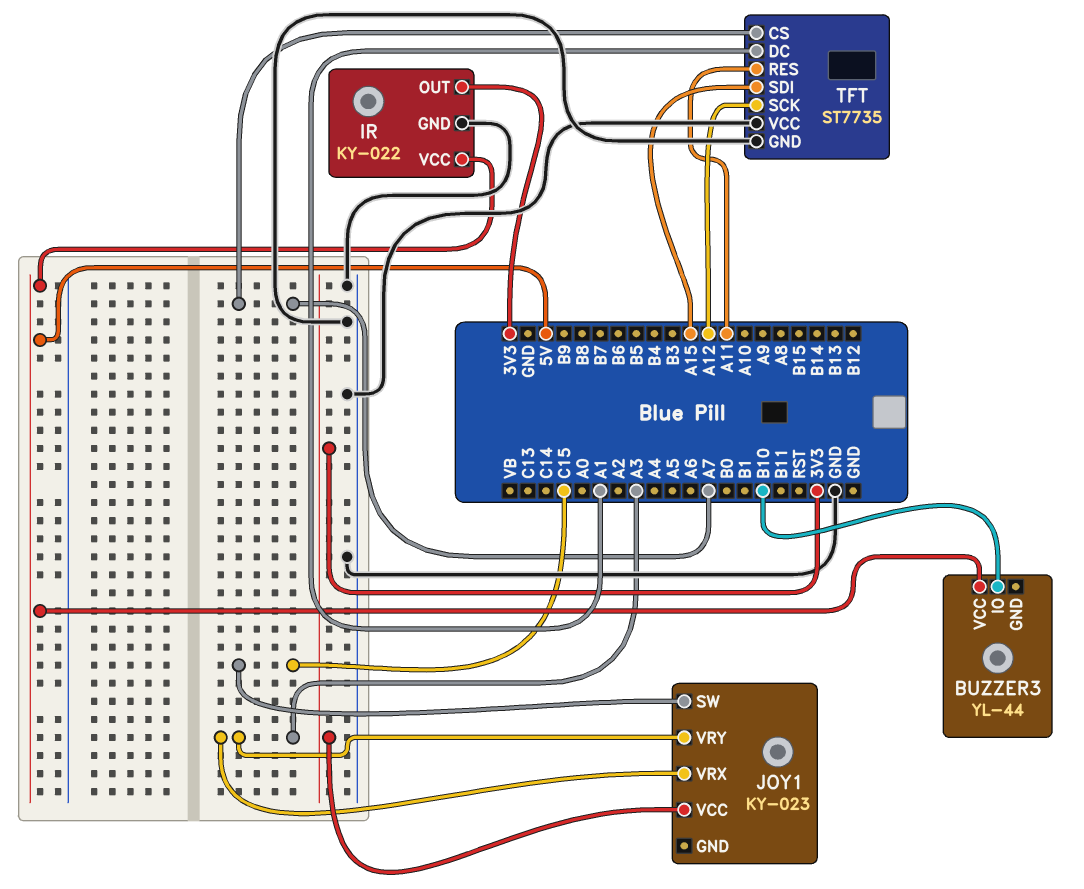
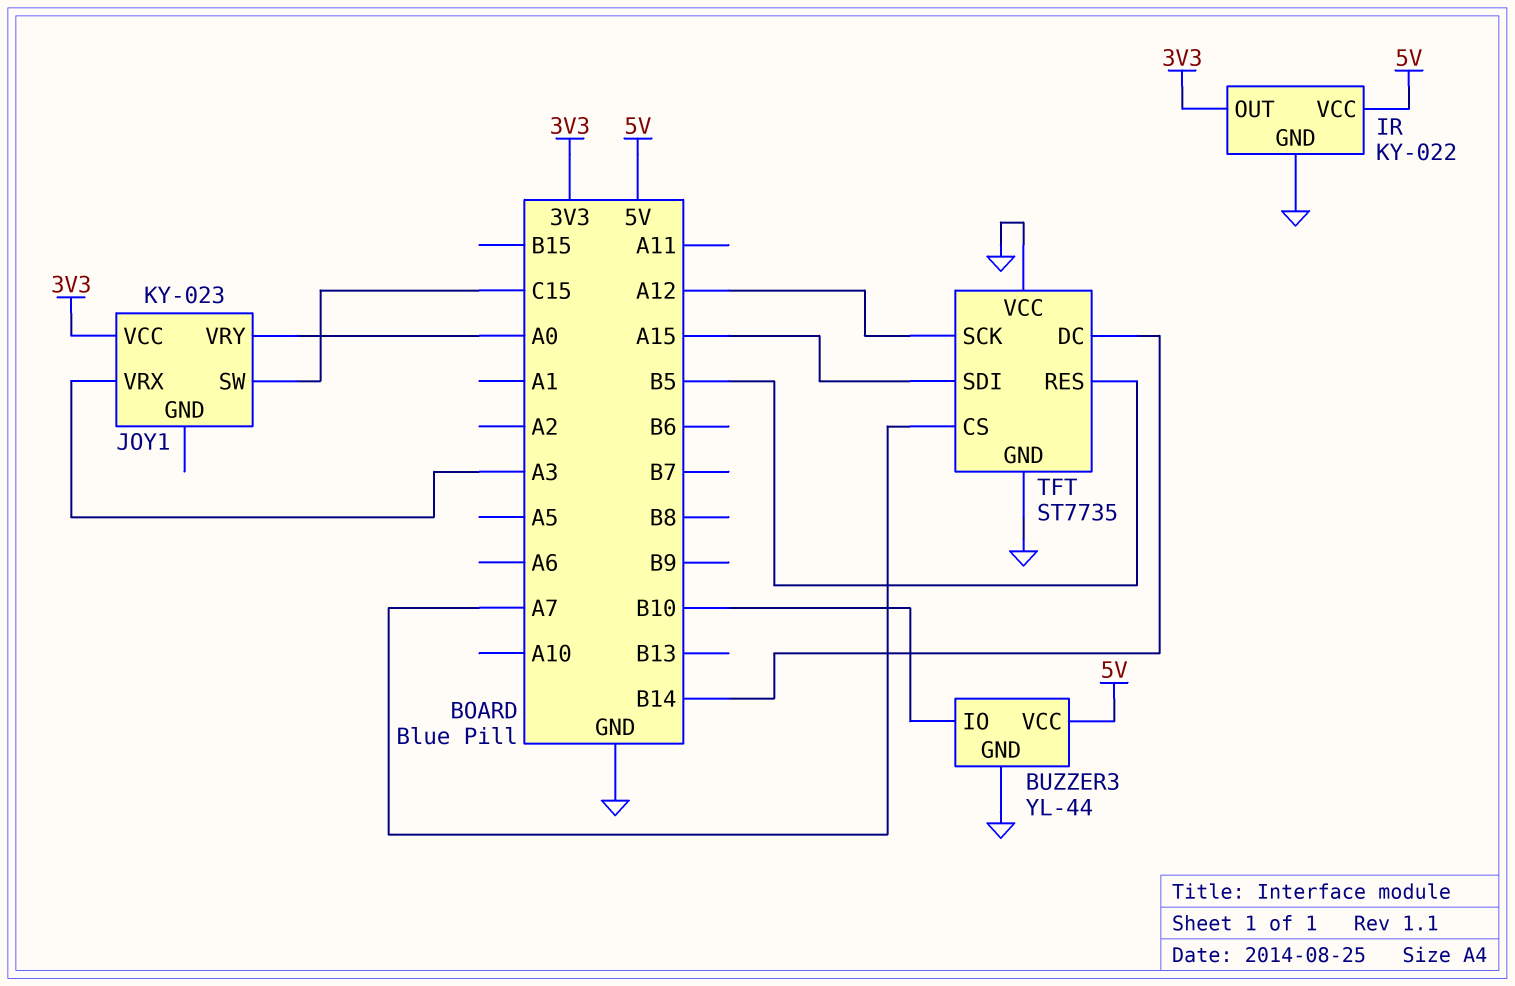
BUZZER3 pin GND: none -> GND
JOY1 pin VRY: A3 -> A0
TFT pin DC: A1 -> B14
TFT pin RES: A11 -> B5

